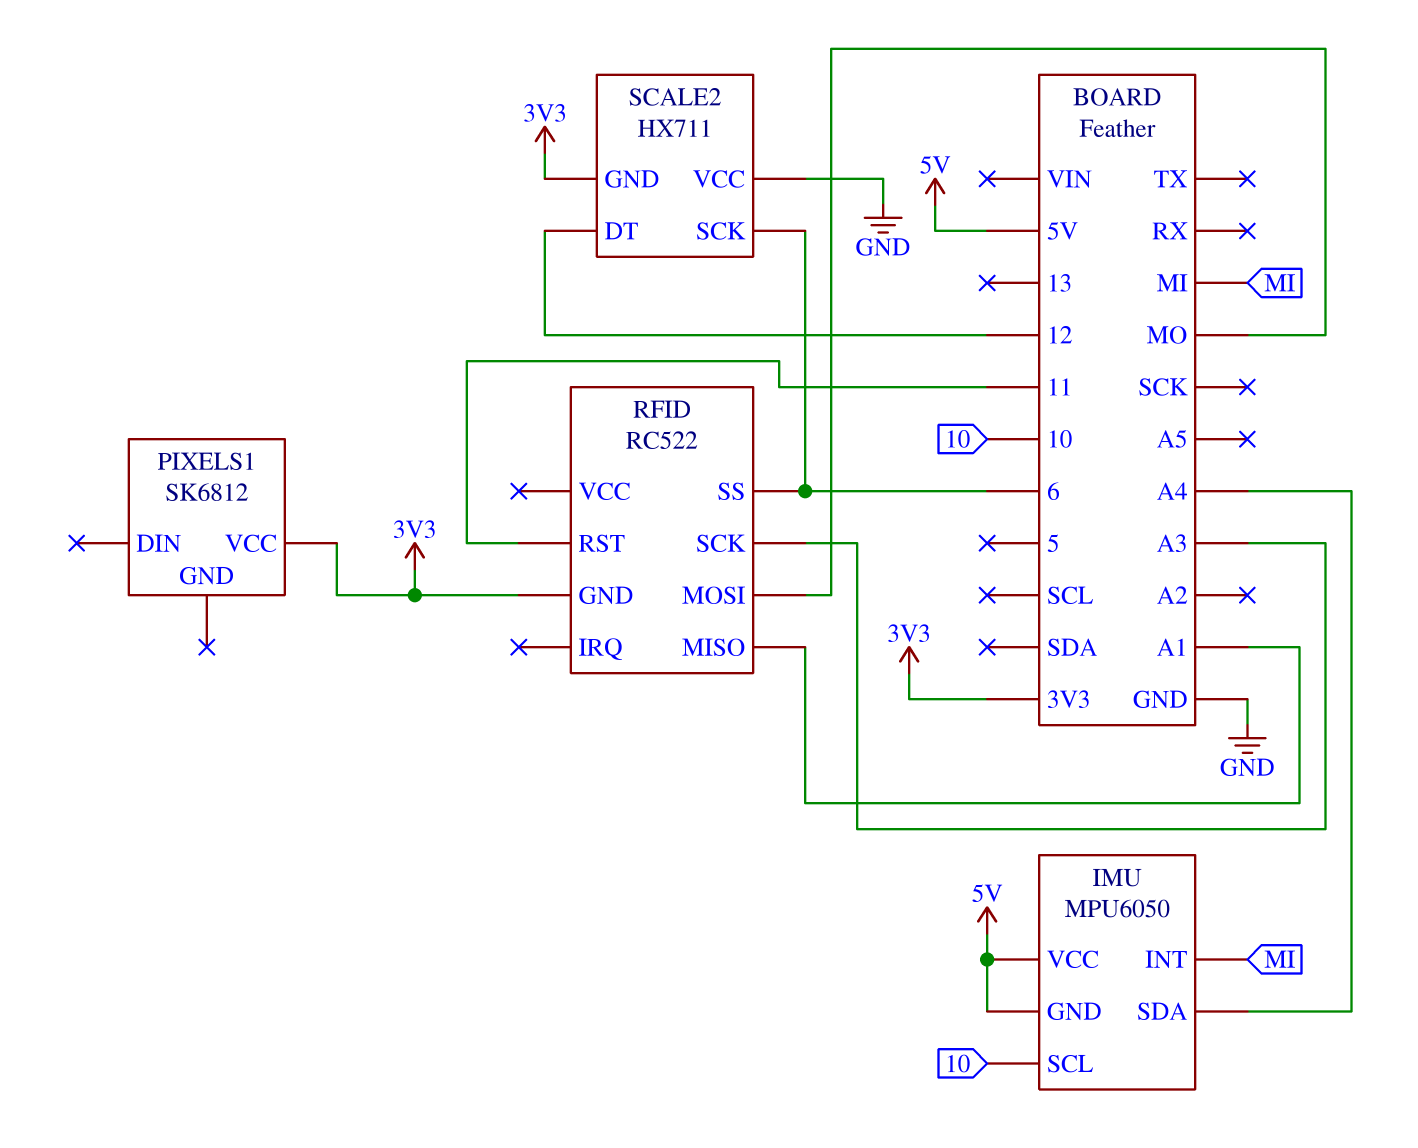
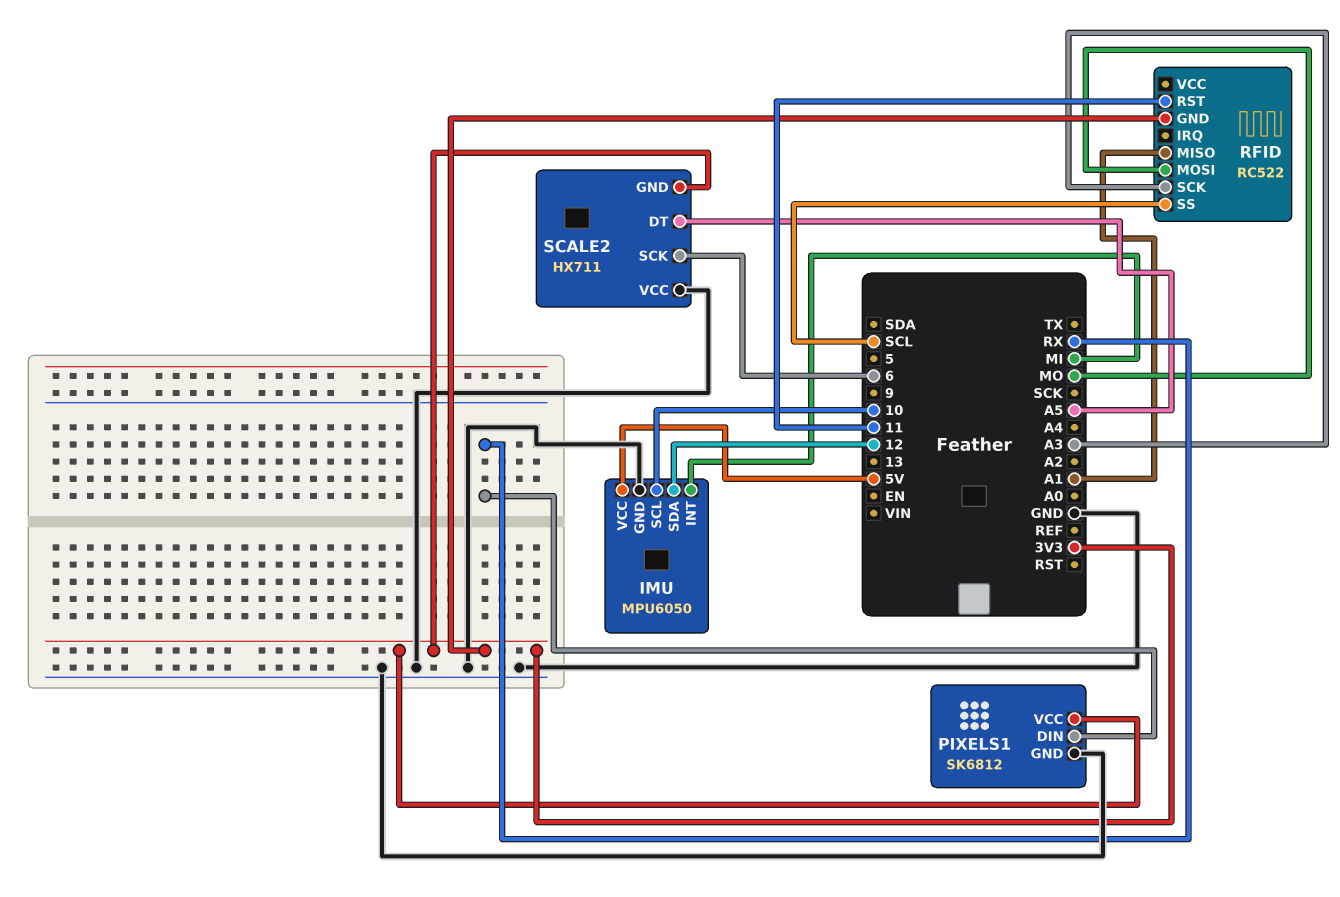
IMU pin GND: 5V -> GND
IMU pin SDA: A4 -> 12
PIXELS1 pin DIN: none -> RX
PIXELS1 pin GND: none -> GND
RFID pin SS: 6 -> SCL
SCALE2 pin DT: 12 -> A5

